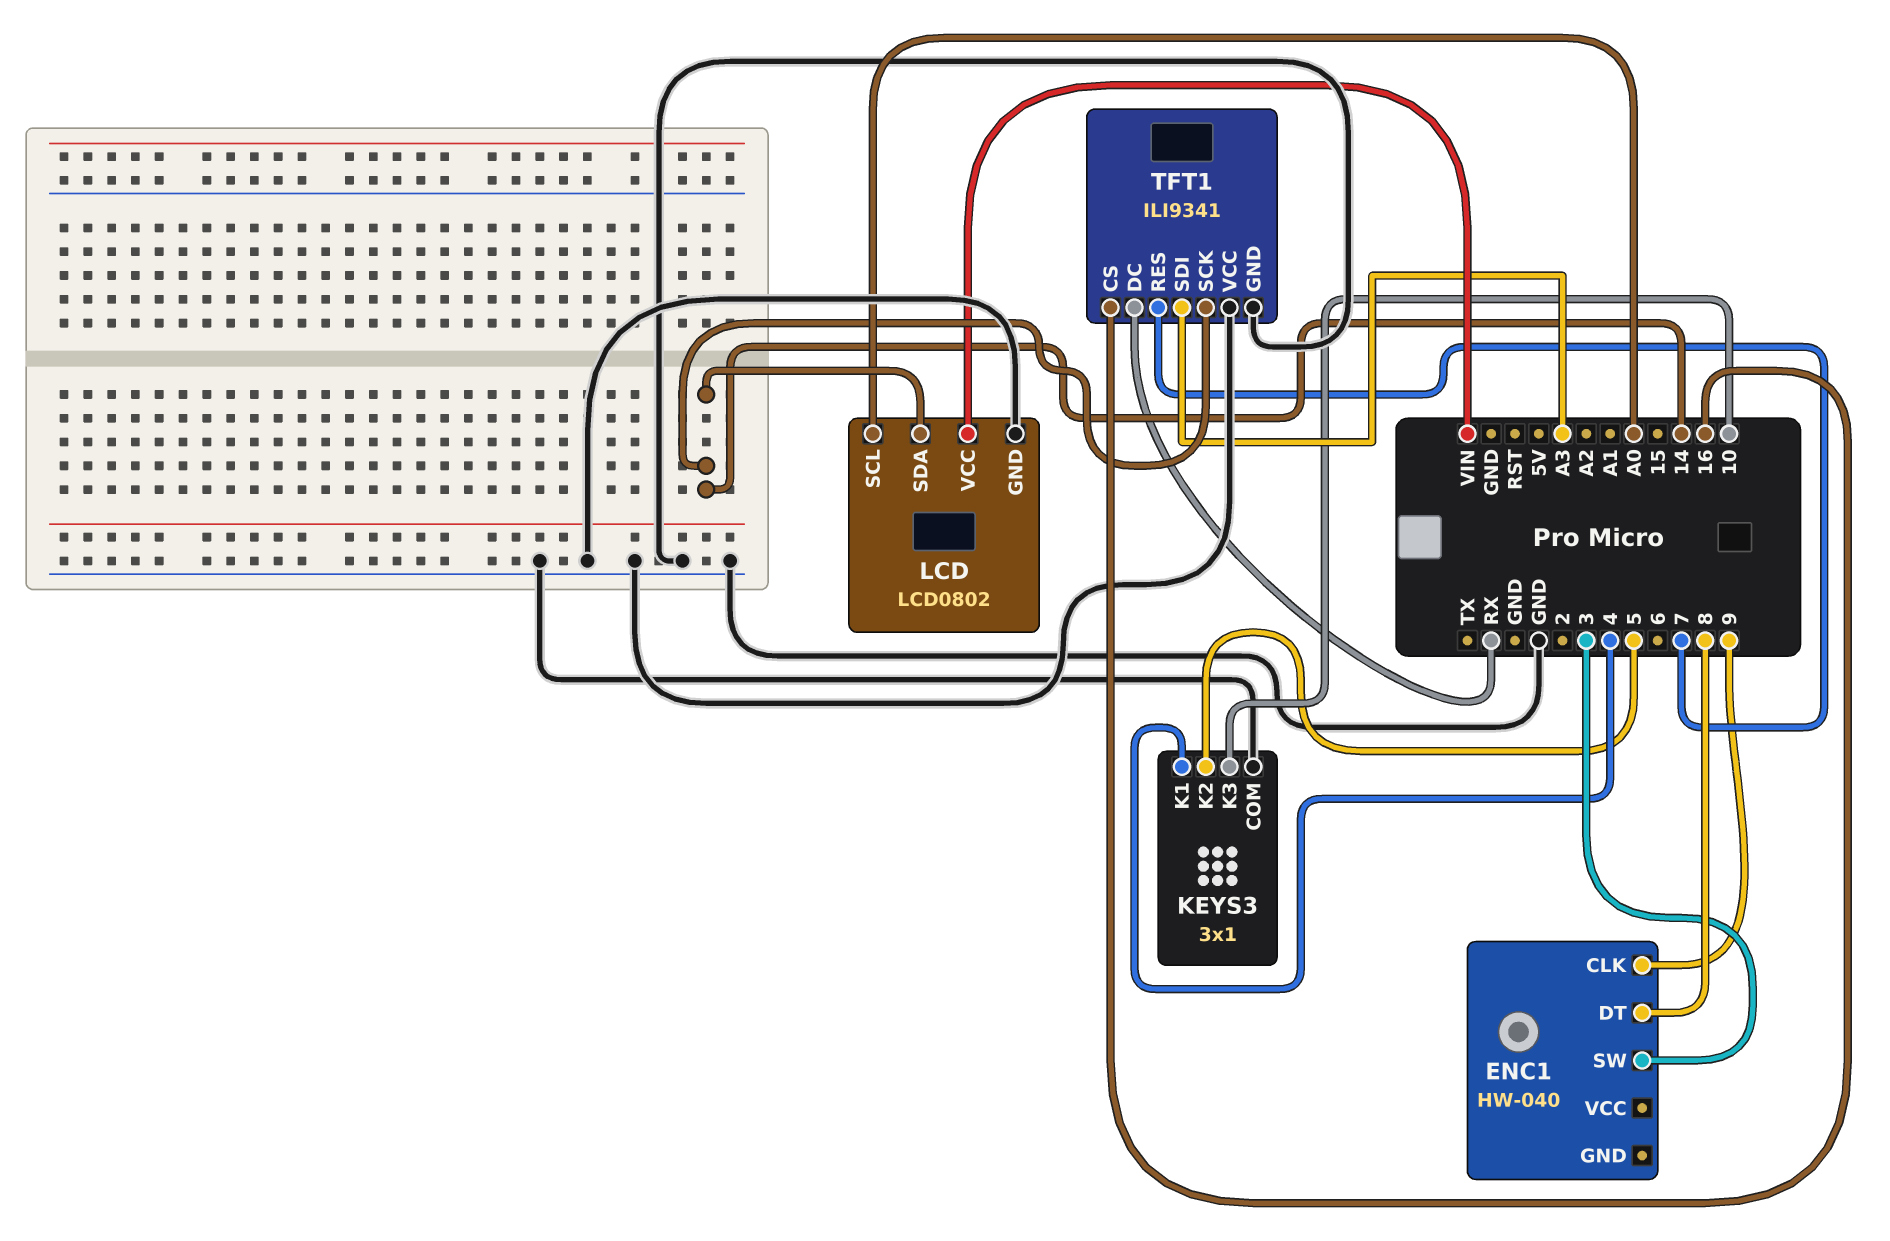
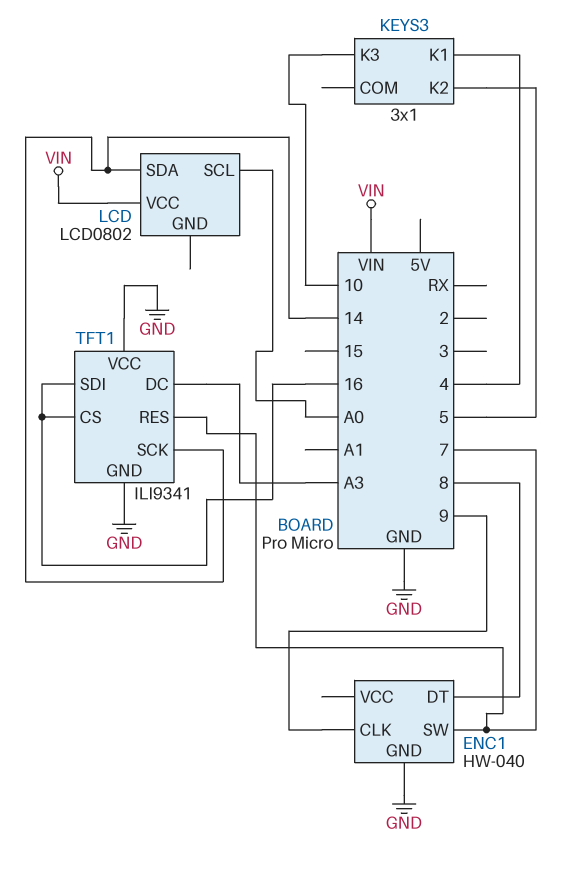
ENC1 pin GND: none -> GND
ENC1 pin SW: 3 -> 7
KEYS3 pin COM: GND -> none
LCD pin GND: GND -> none
TFT1 pin DC: RX -> A3
TFT1 pin SDI: A3 -> 16

